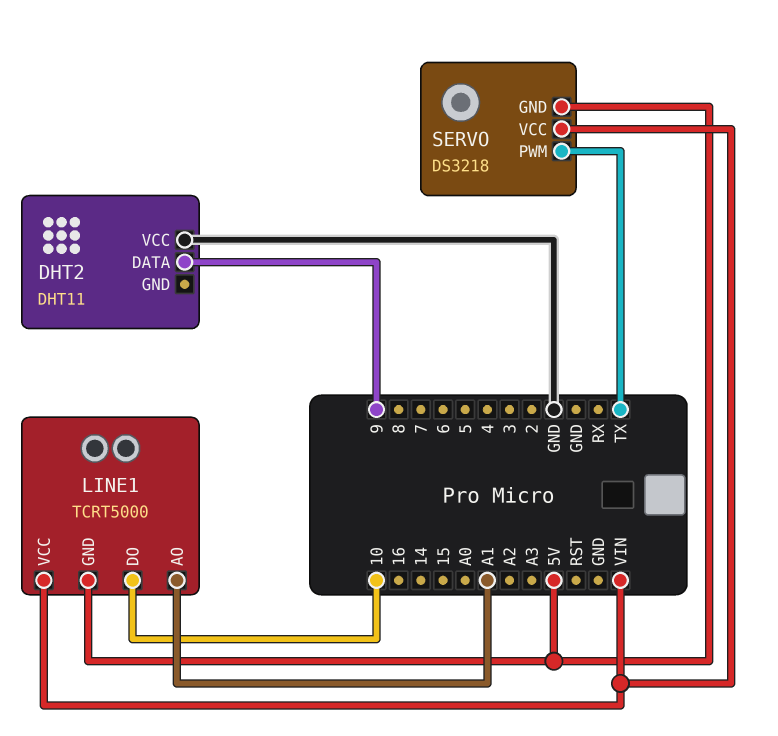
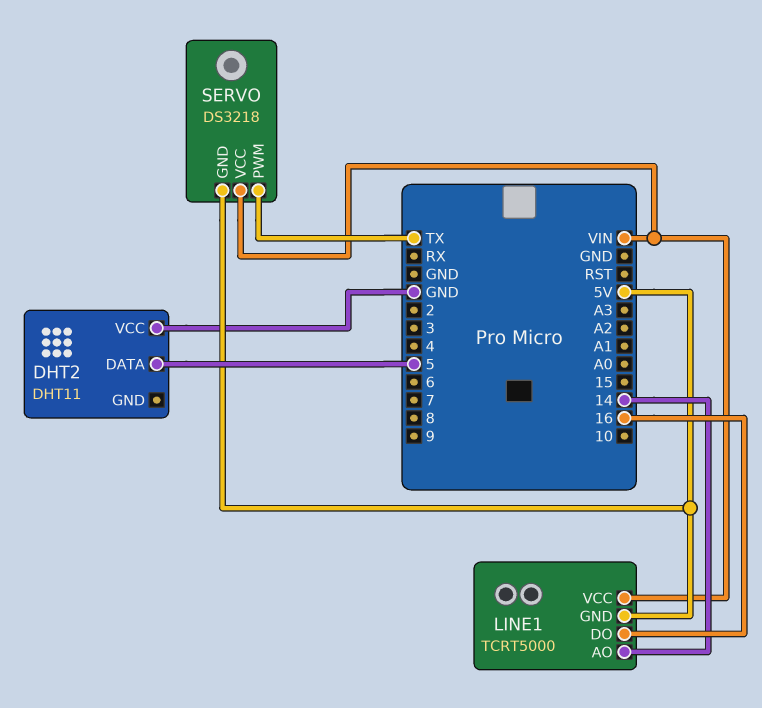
DHT2 pin DATA: 9 -> 5
LINE1 pin AO: A1 -> 14
LINE1 pin DO: 10 -> 16

